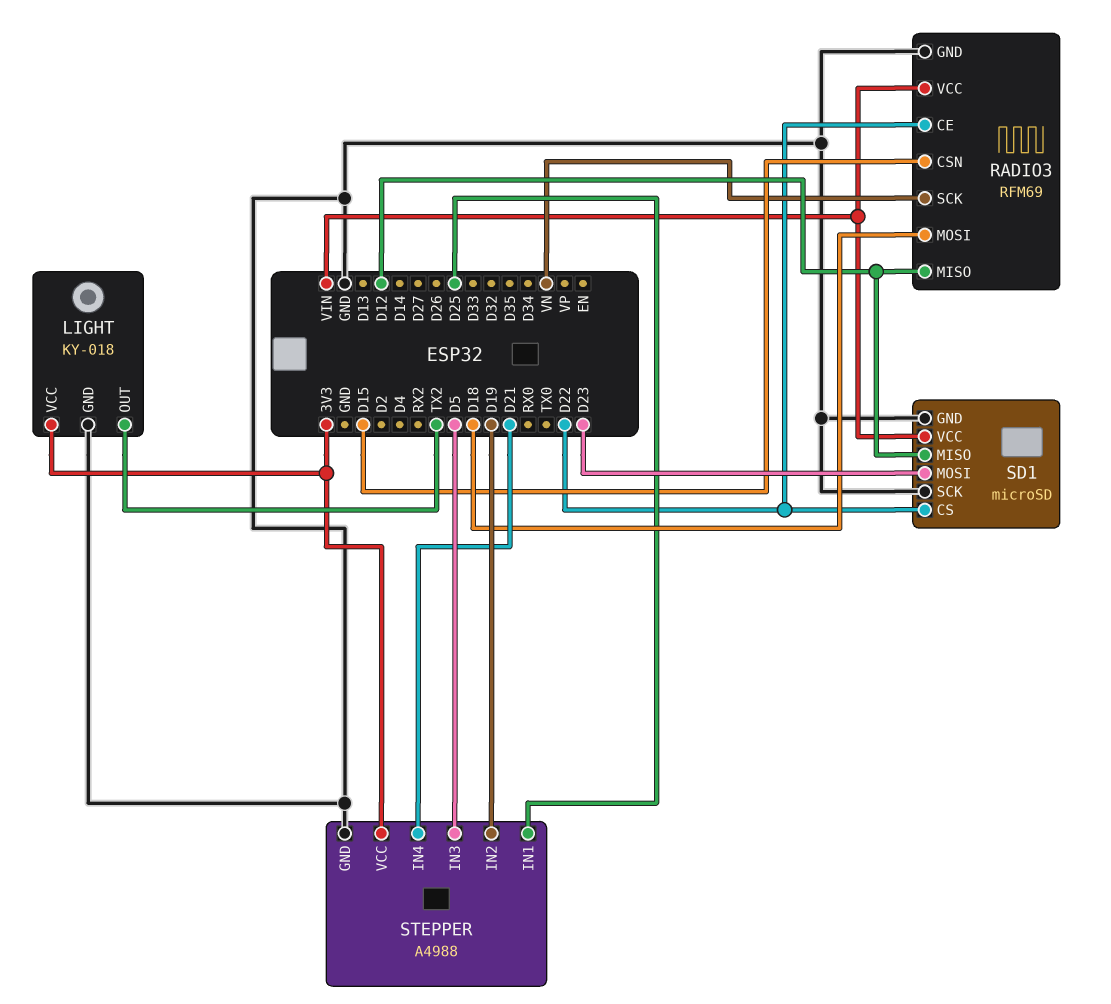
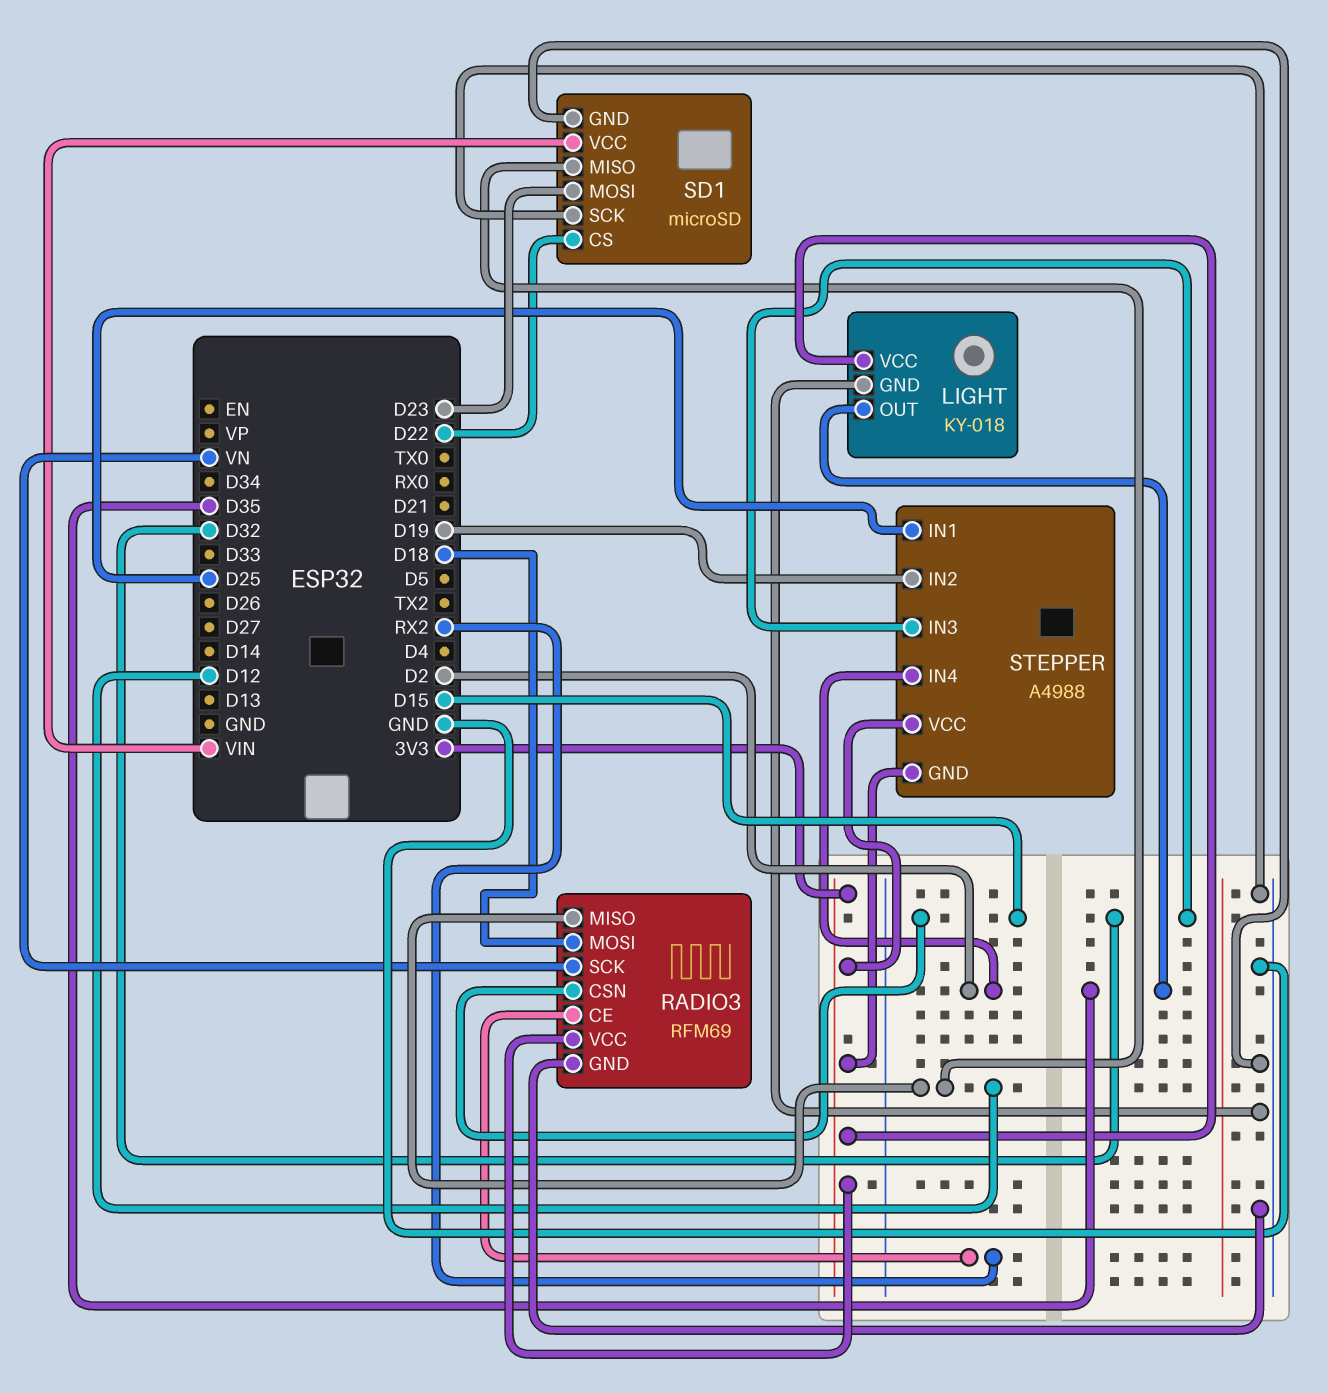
LIGHT pin OUT: TX2 -> D35
RADIO3 pin CE: D22 -> RX2
RADIO3 pin VCC: VIN -> 3V3
STEPPER pin GND: GND -> 3V3
STEPPER pin IN3: D5 -> D32
STEPPER pin IN4: D21 -> D2

